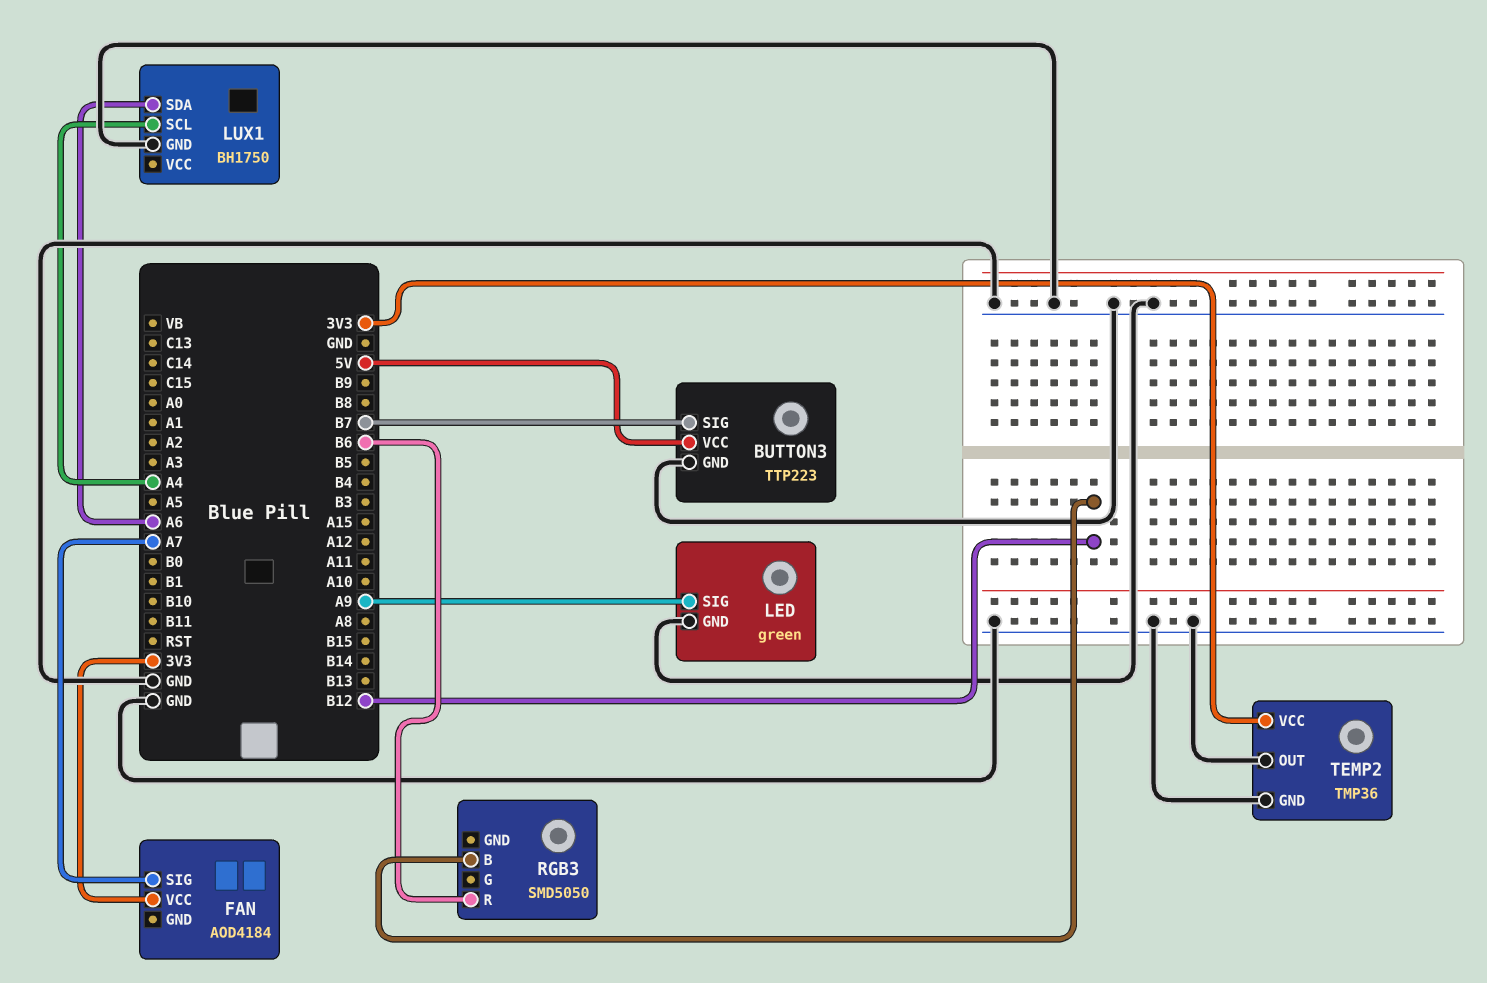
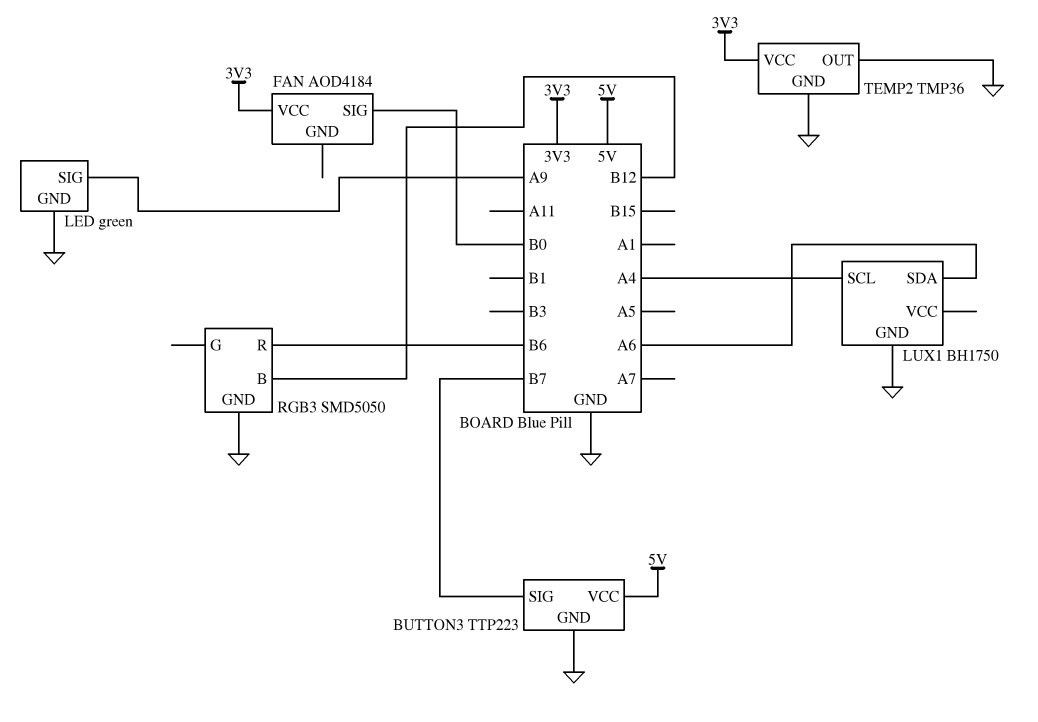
FAN pin SIG: A7 -> B0
RGB3 pin GND: none -> GND

